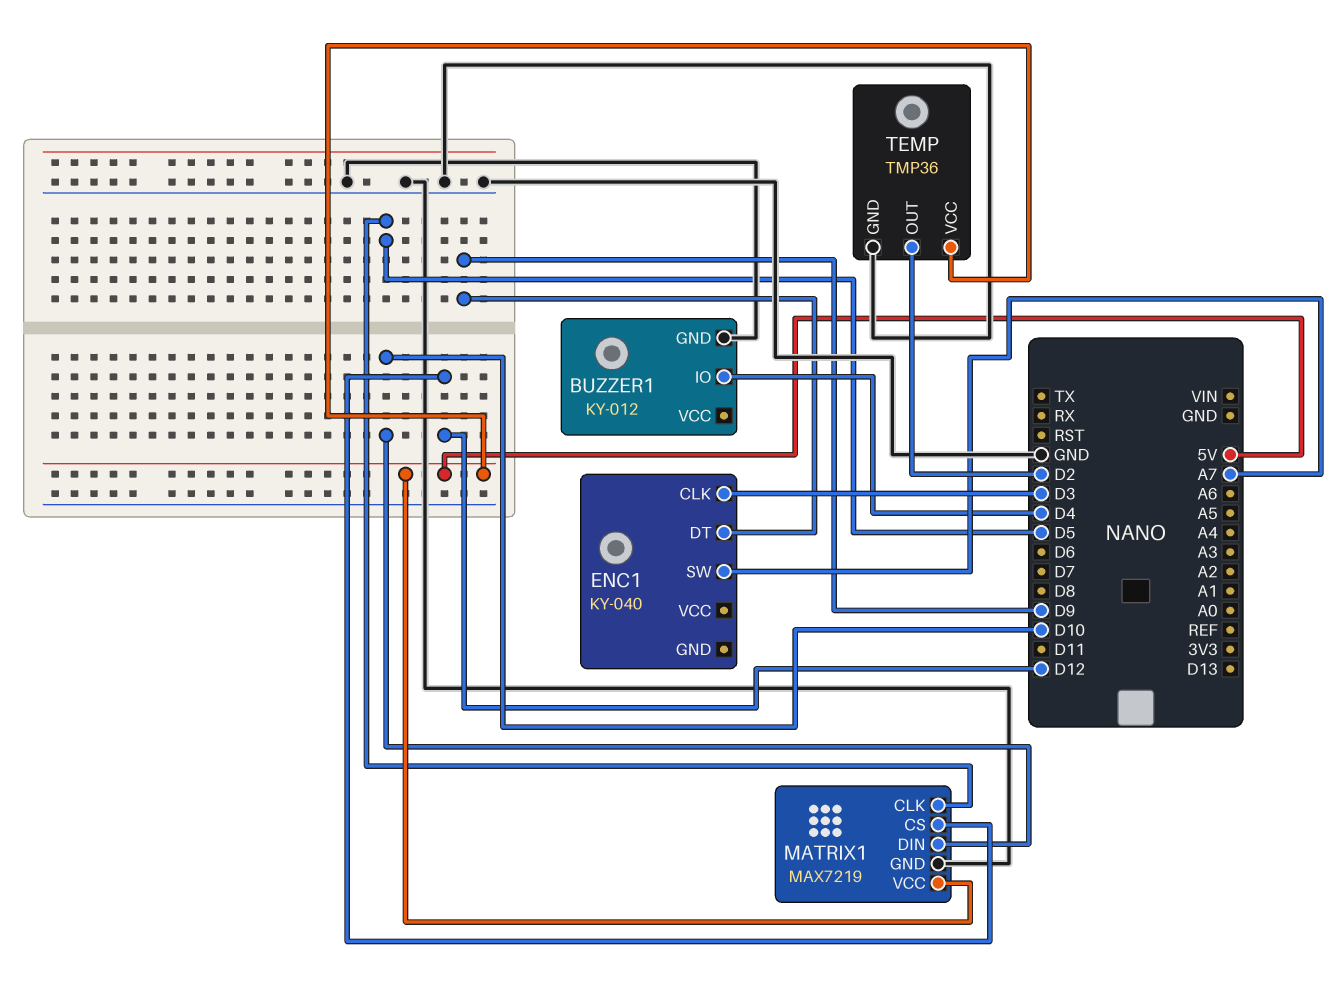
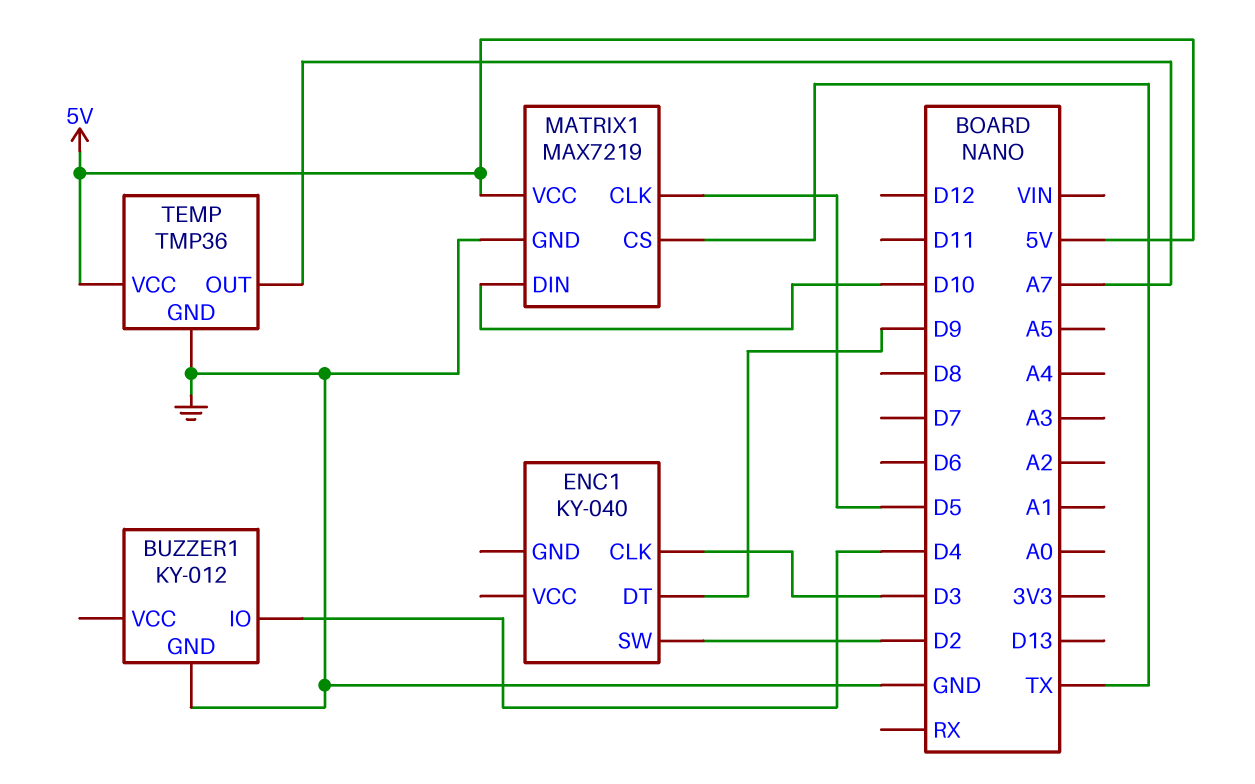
ENC1 pin SW: A7 -> D2
MATRIX1 pin CS: D12 -> TX
TEMP pin OUT: D2 -> A7

